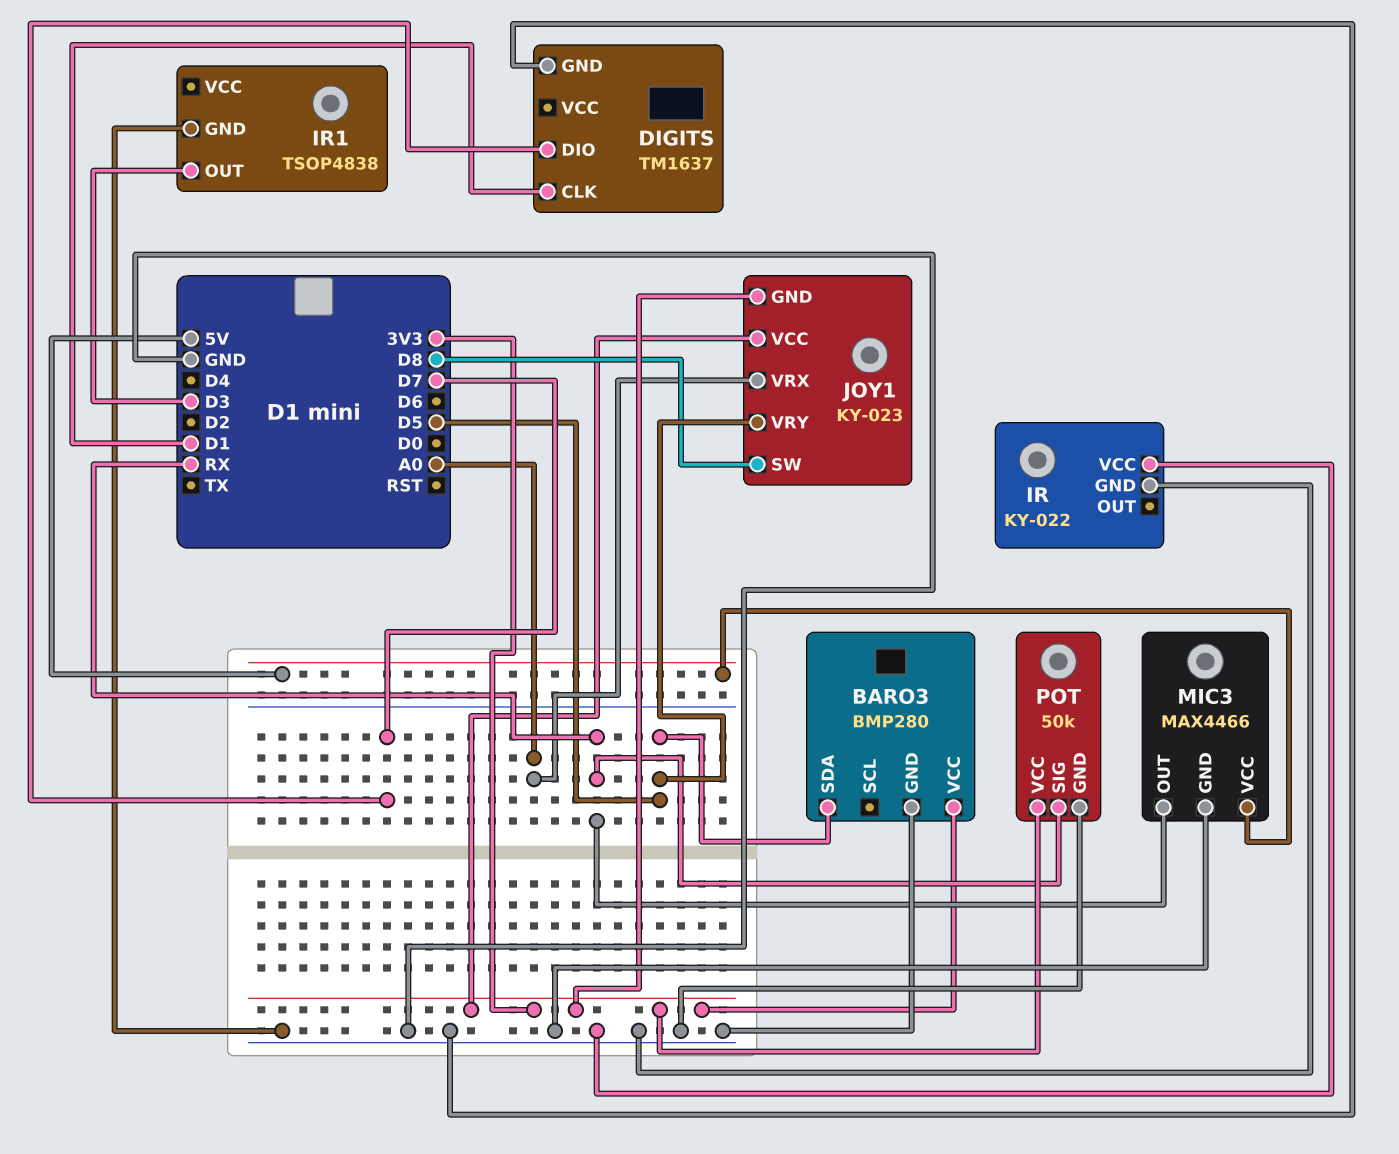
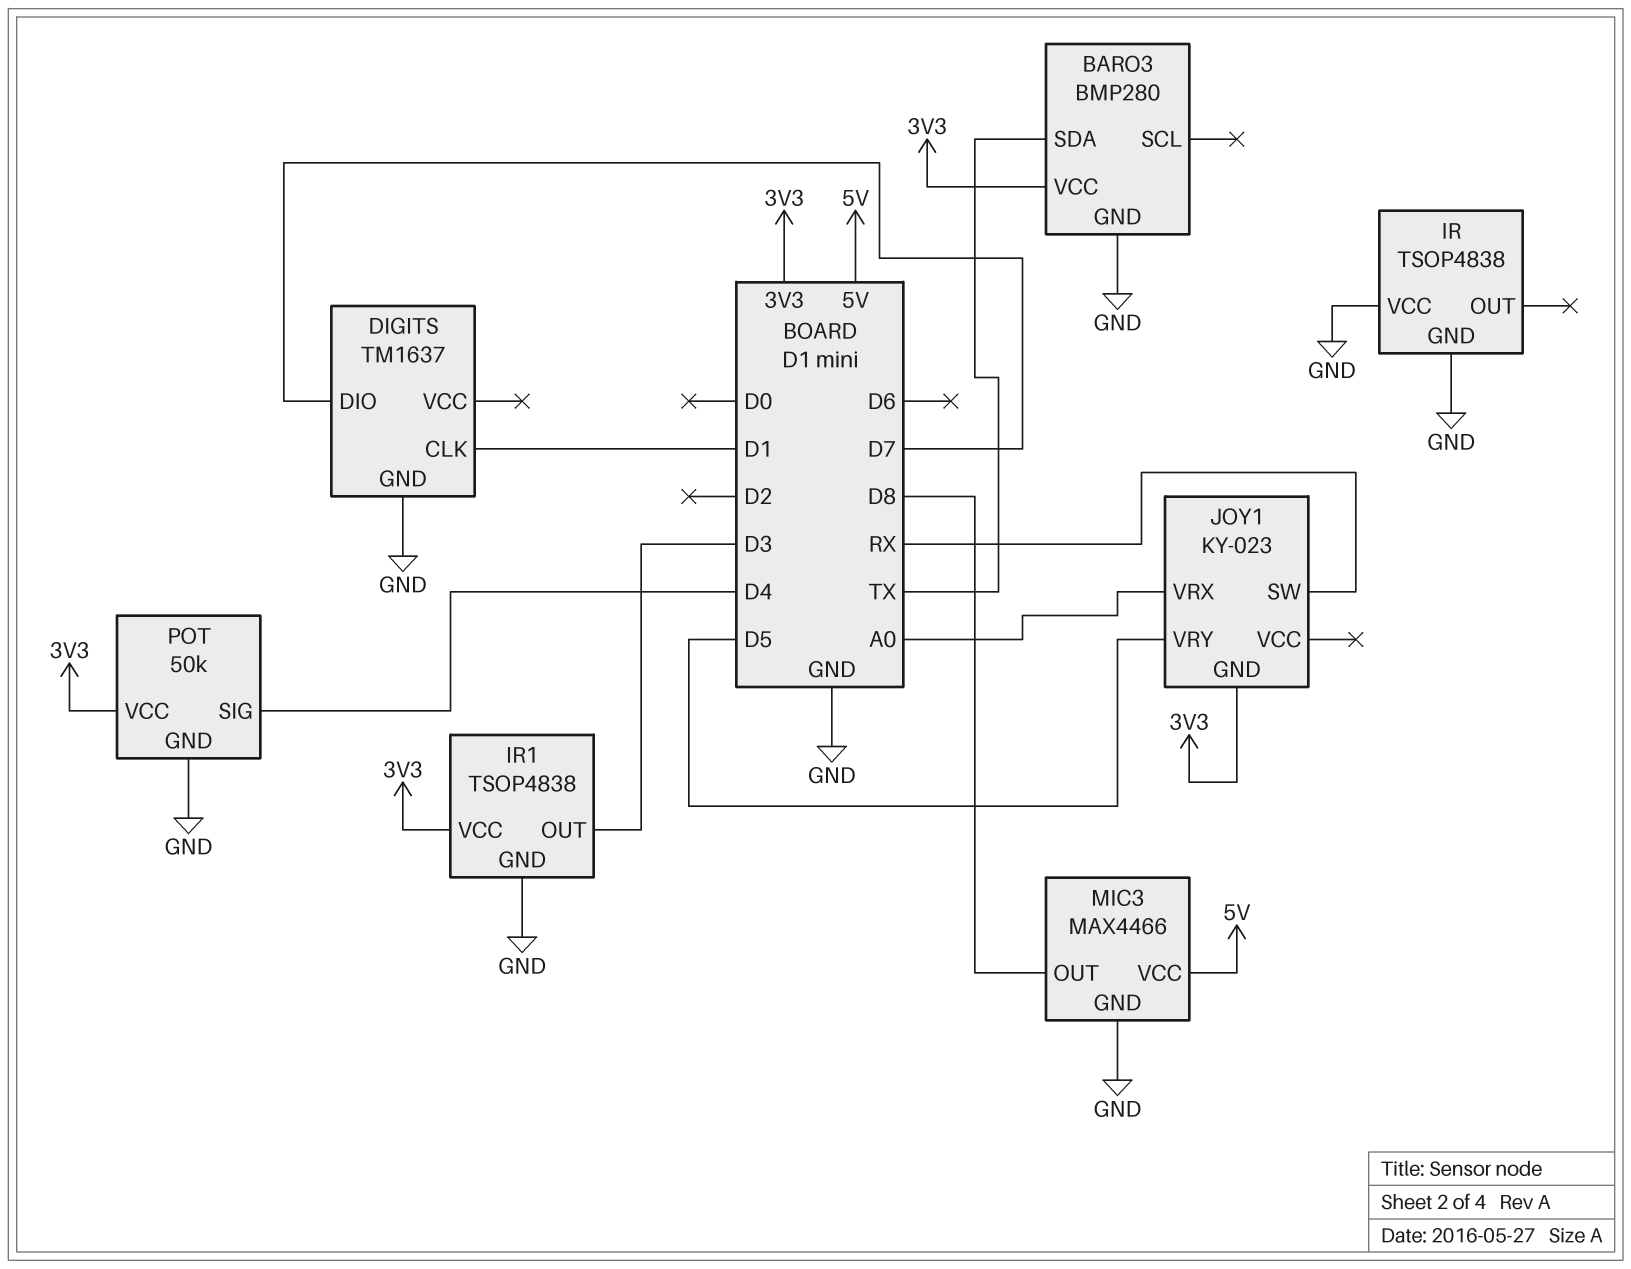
BARO3 pin SDA: D5 -> TX
IR: KY-022 -> TSOP4838
IR1 pin VCC: none -> 3V3
JOY1 pin SW: D8 -> RX
JOY1 pin VCC: 3V3 -> none
MIC3 pin OUT: RX -> D8
POT pin SIG: RX -> D4

